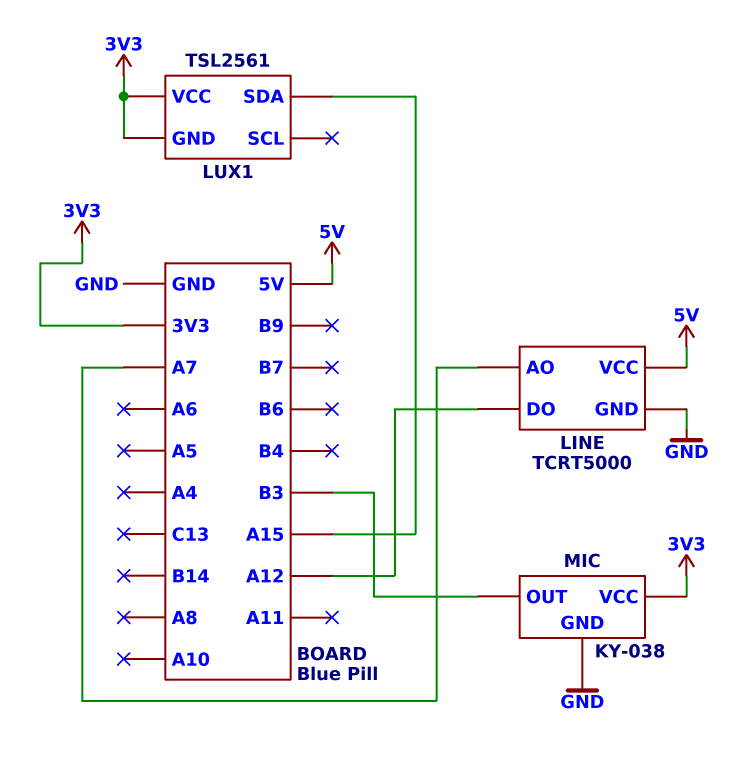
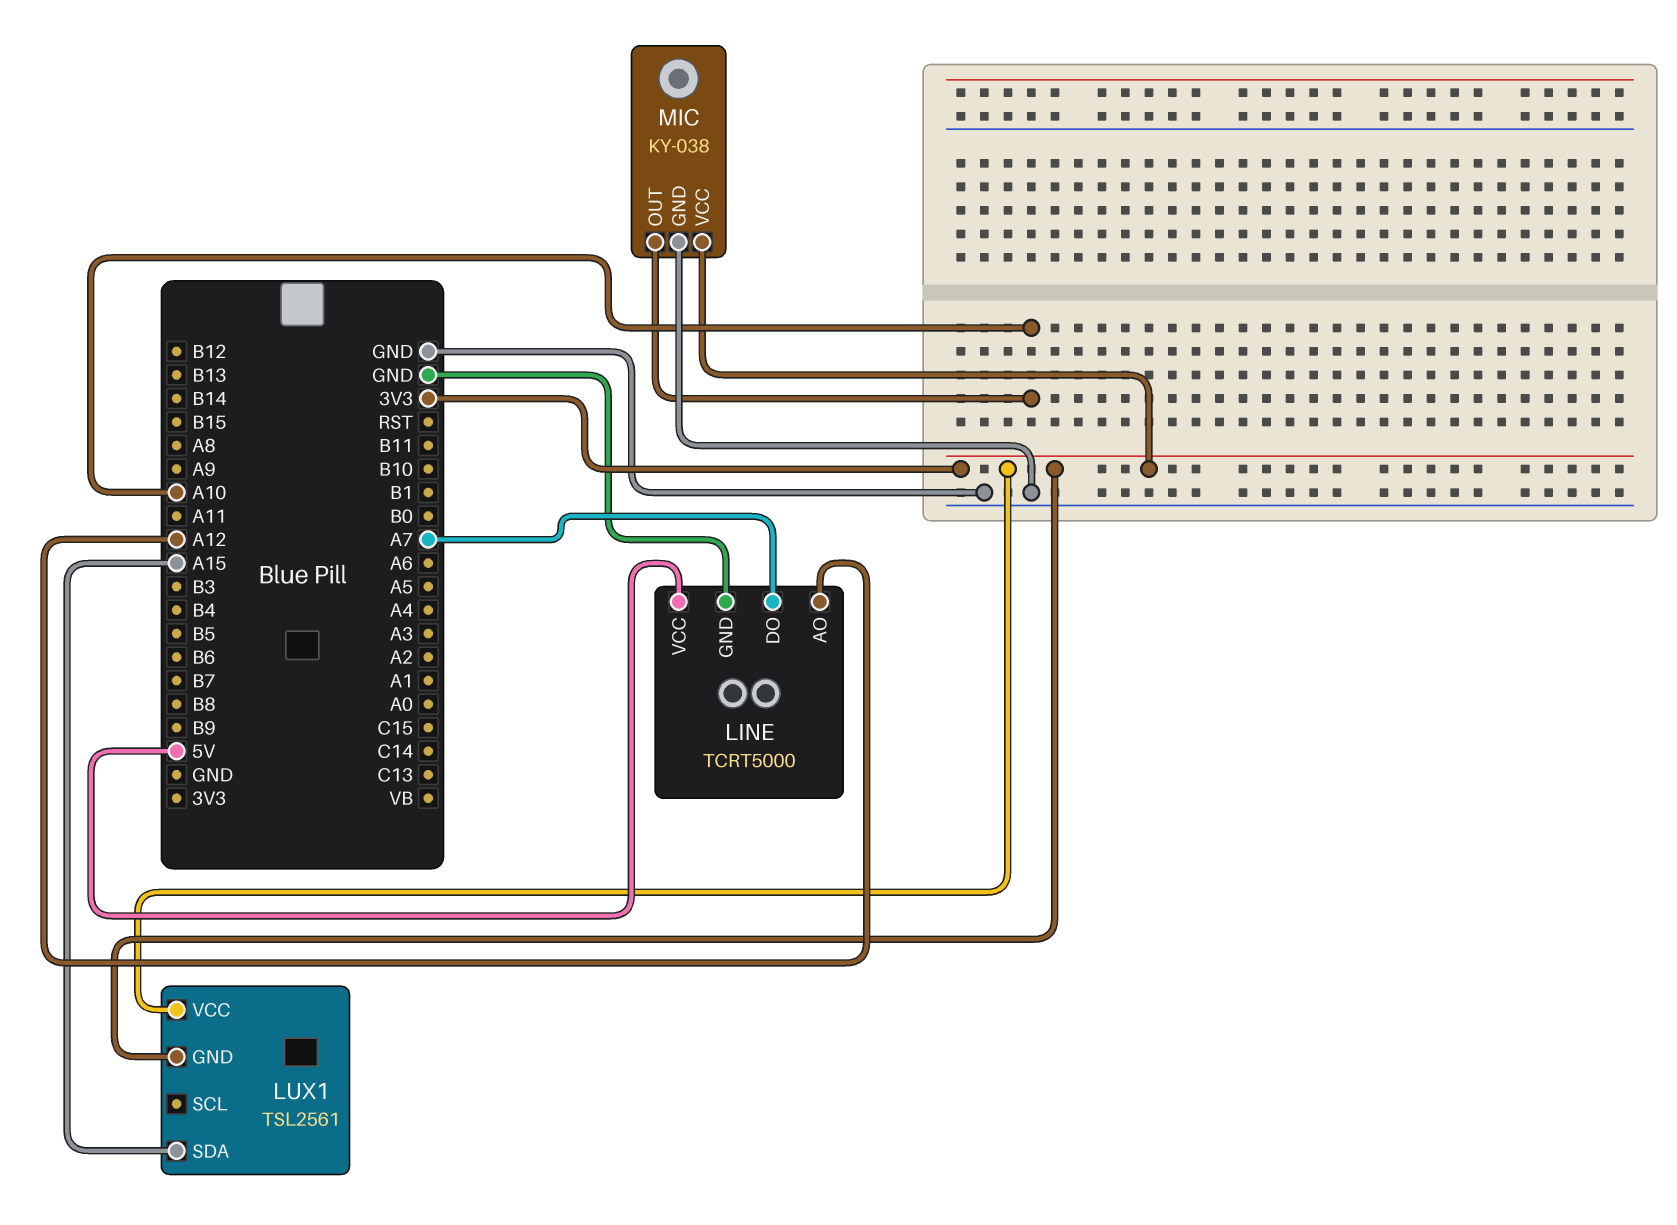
LINE pin AO: A7 -> A12
LINE pin DO: A12 -> A7
MIC pin OUT: B3 -> A10

